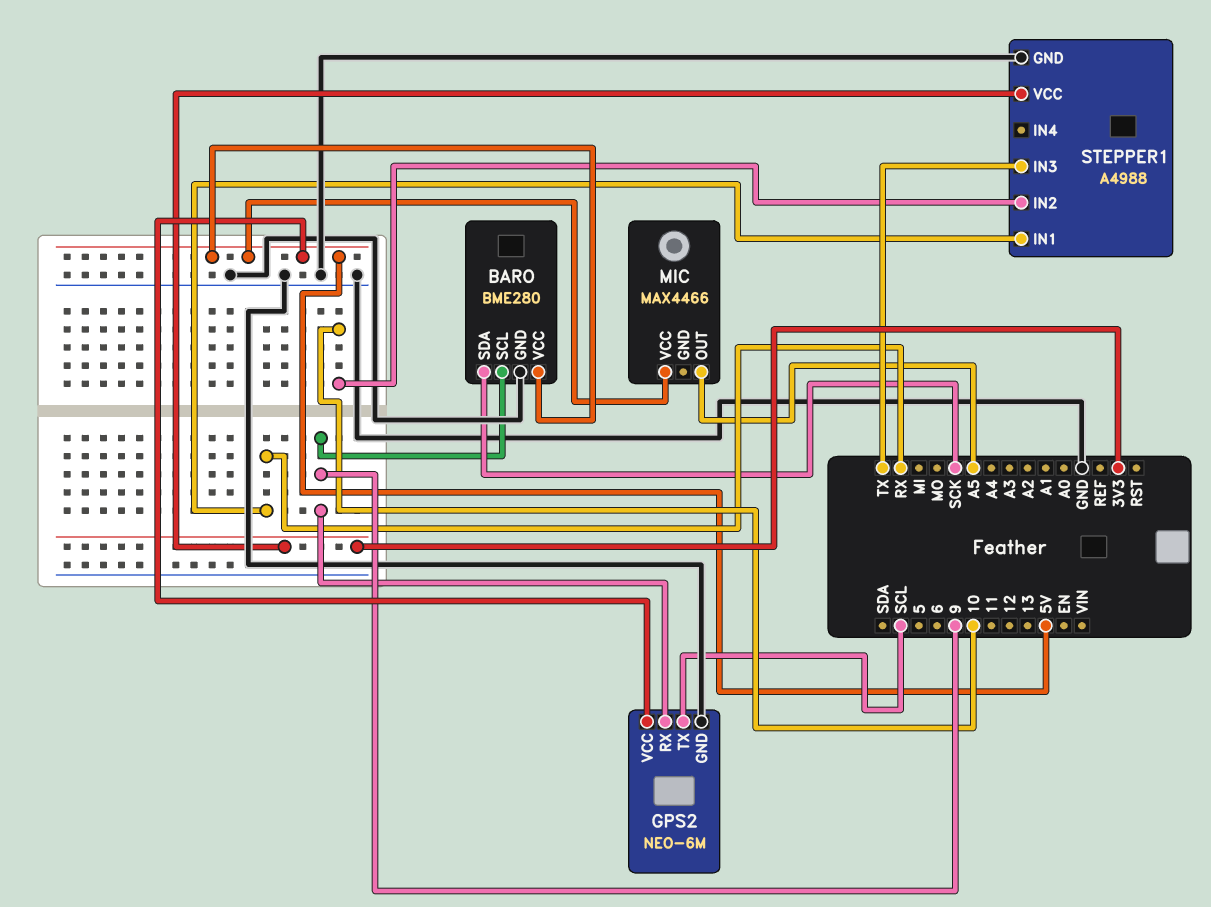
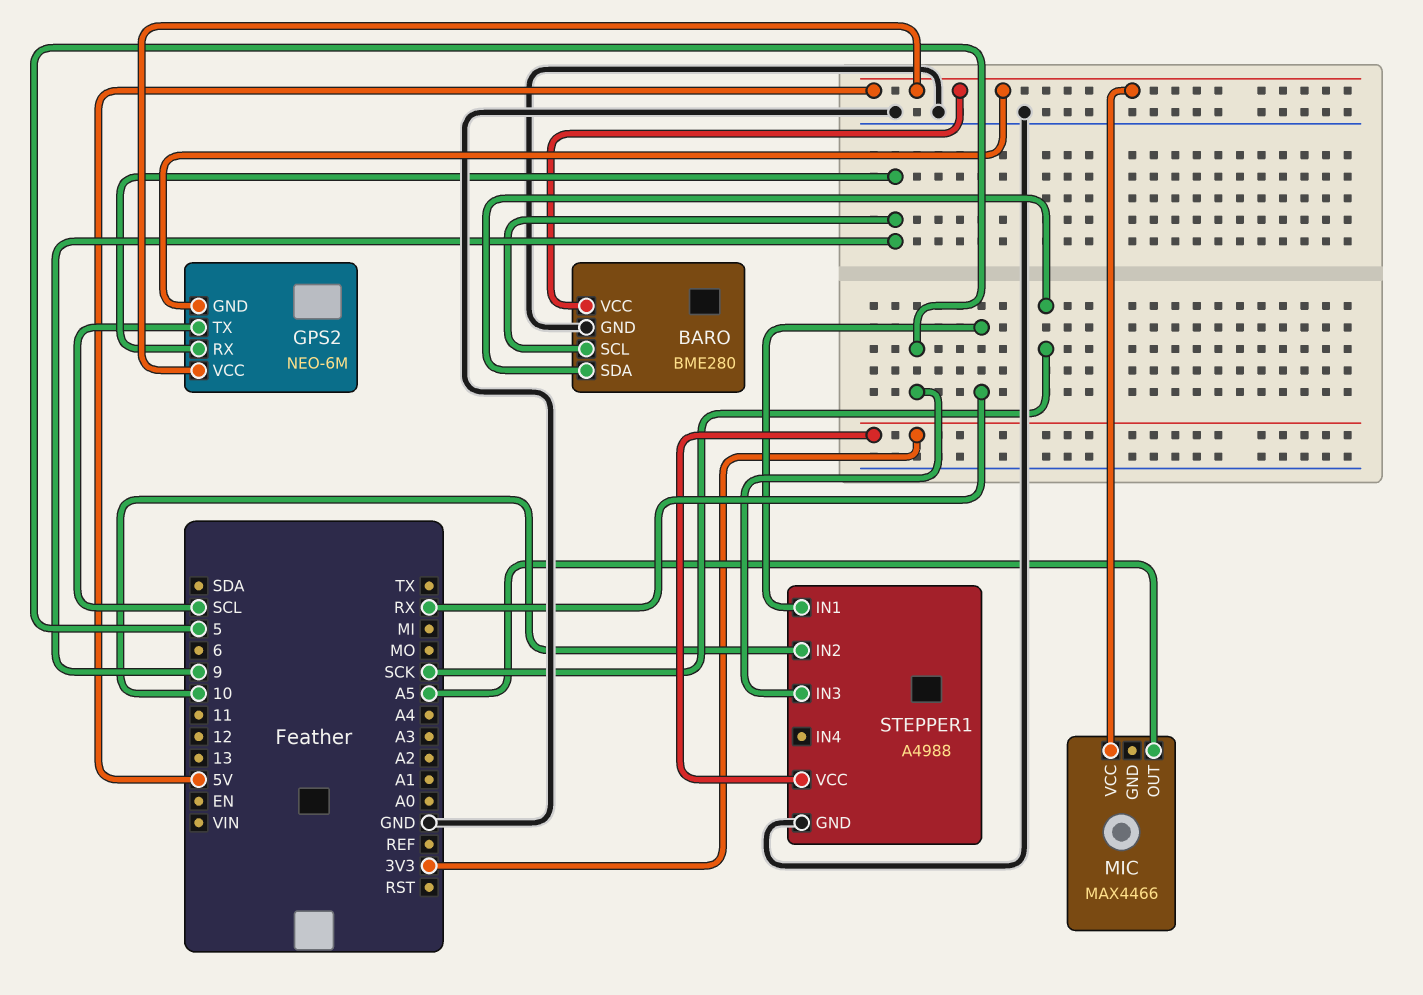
GPS2 pin GND: GND -> 5V
STEPPER1 pin IN3: TX -> 5

